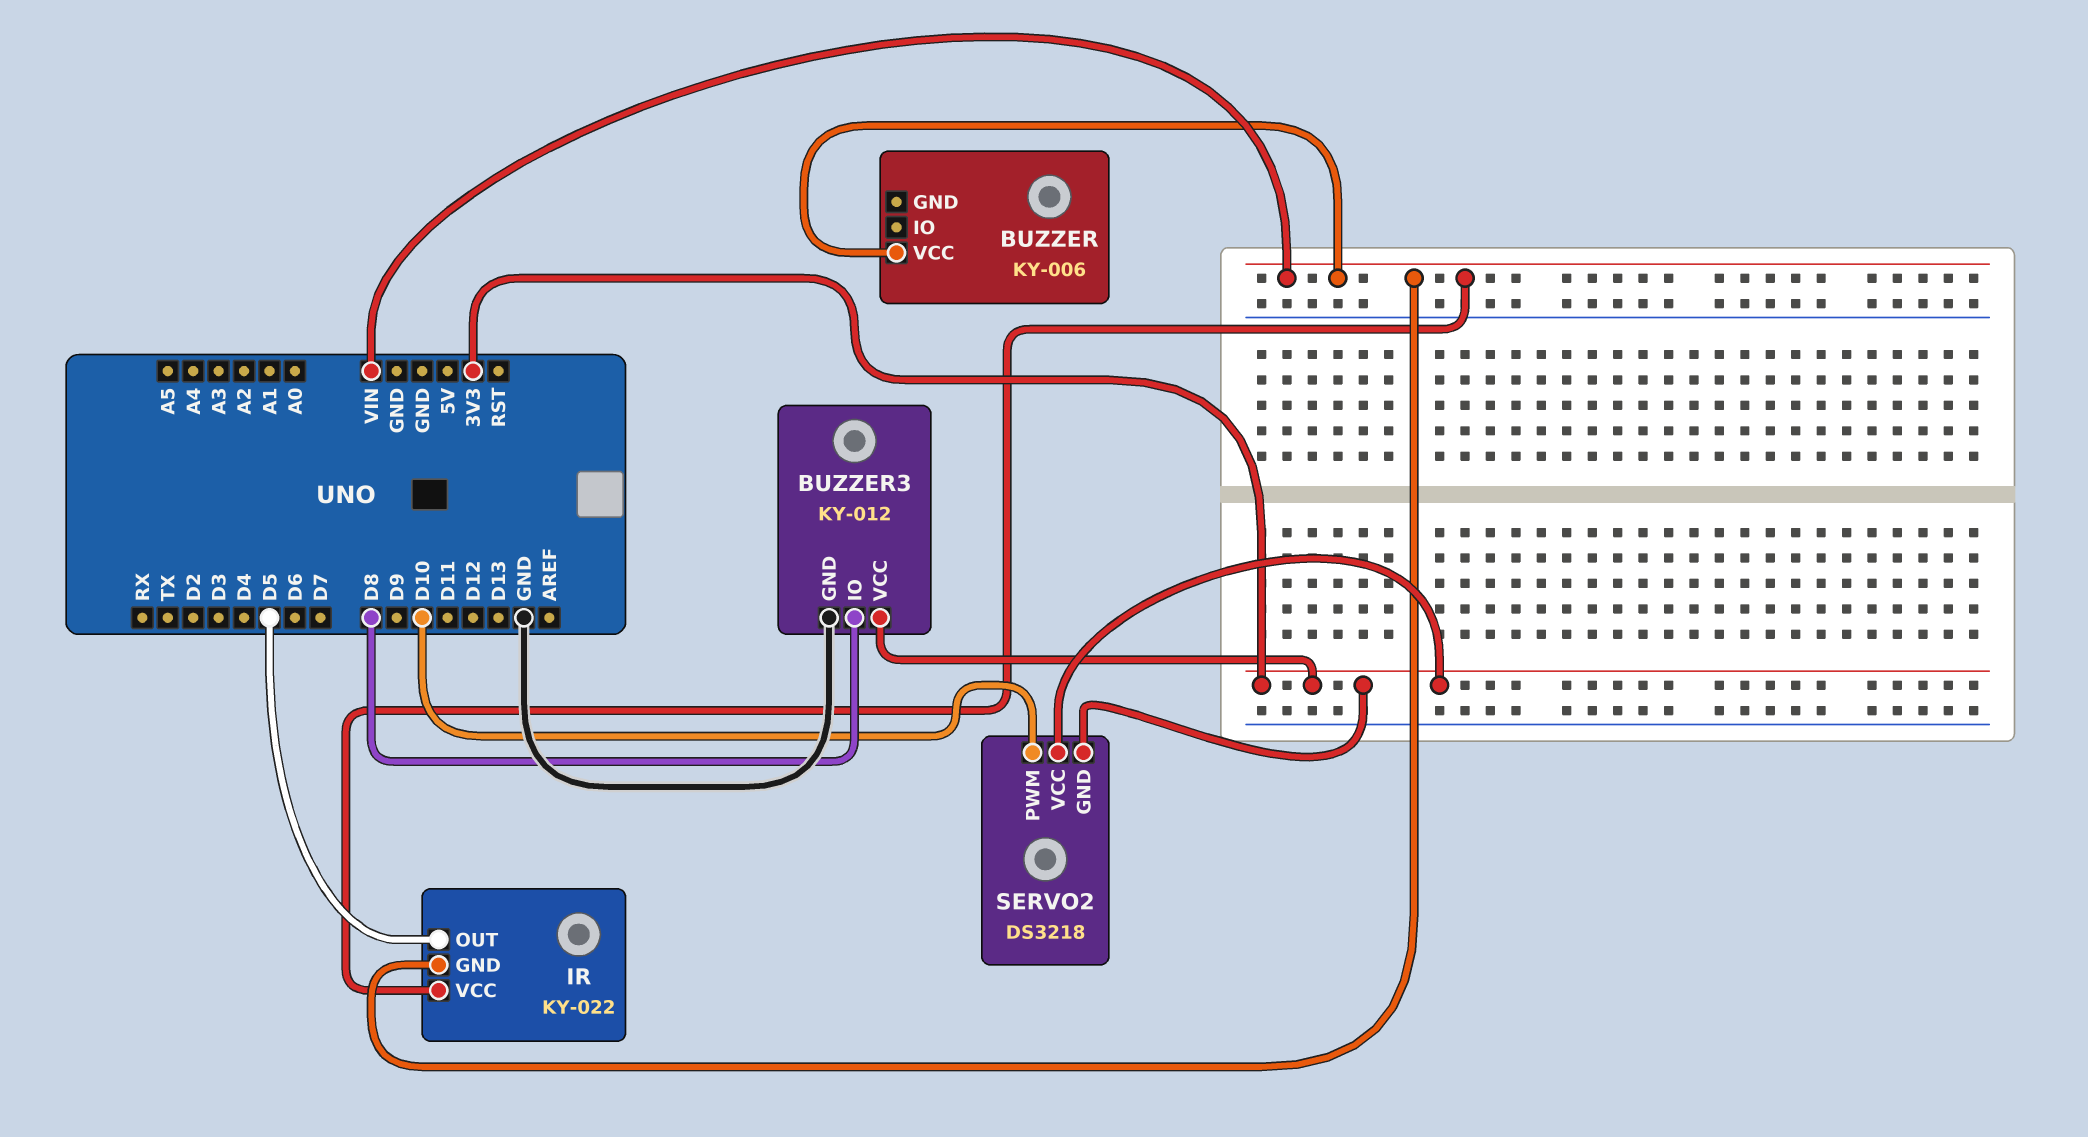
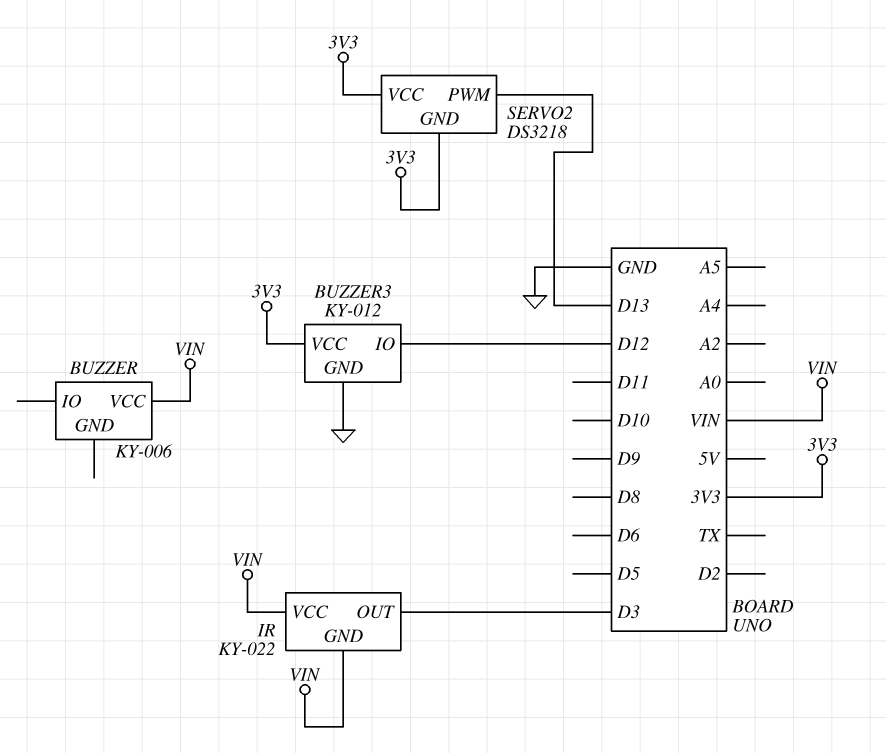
BUZZER3 pin IO: D8 -> D12
IR pin OUT: D5 -> D3
SERVO2 pin PWM: D10 -> D13

